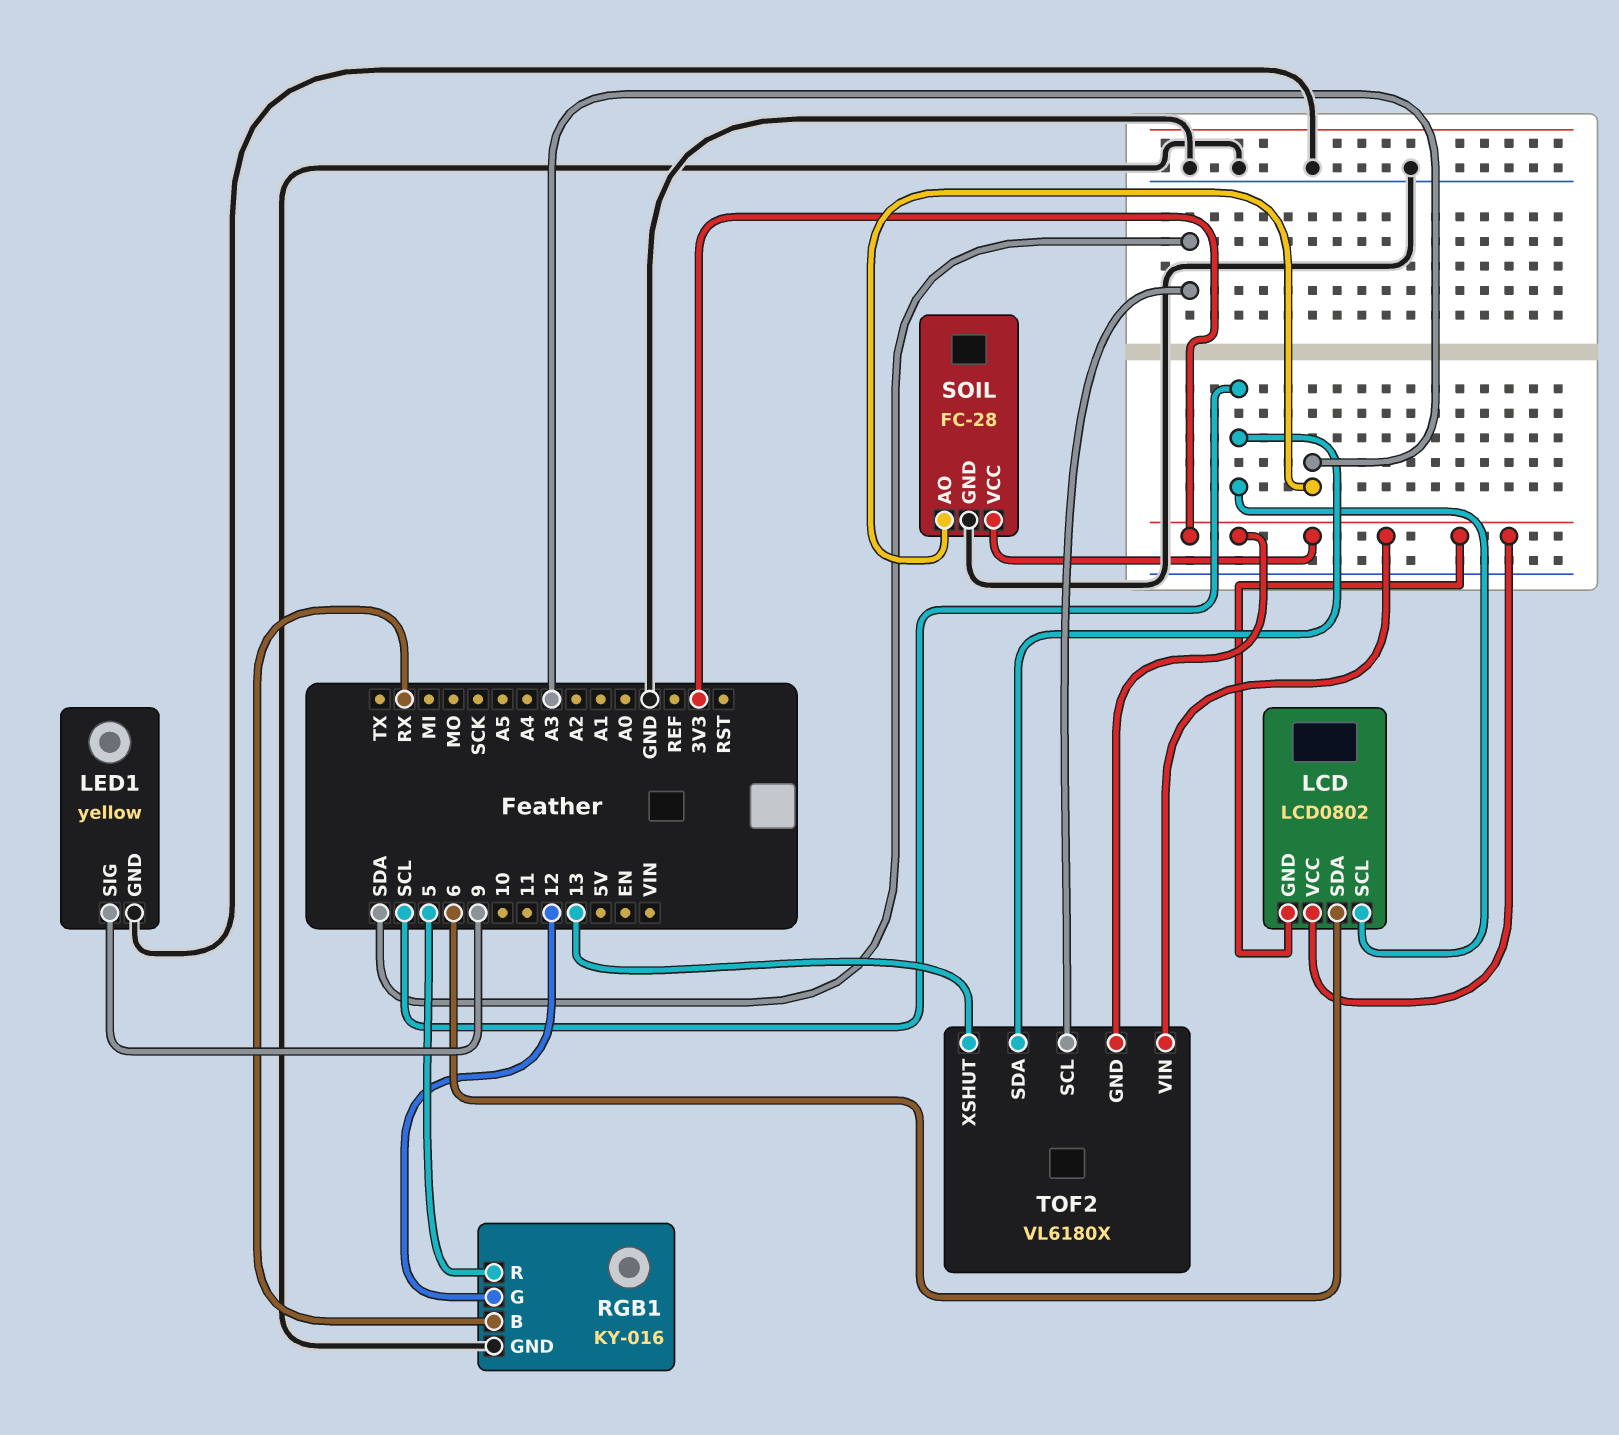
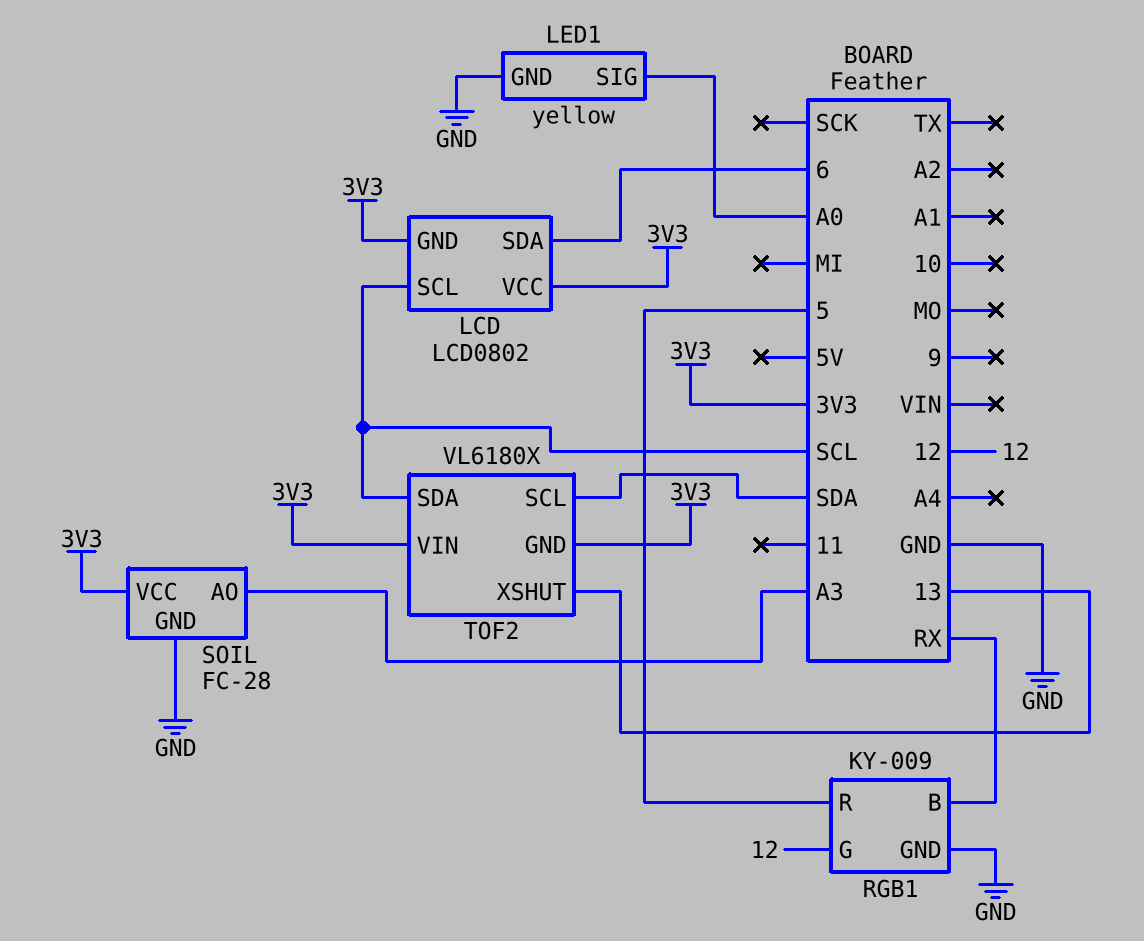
LED1 pin SIG: 9 -> A0
RGB1: KY-016 -> KY-009

